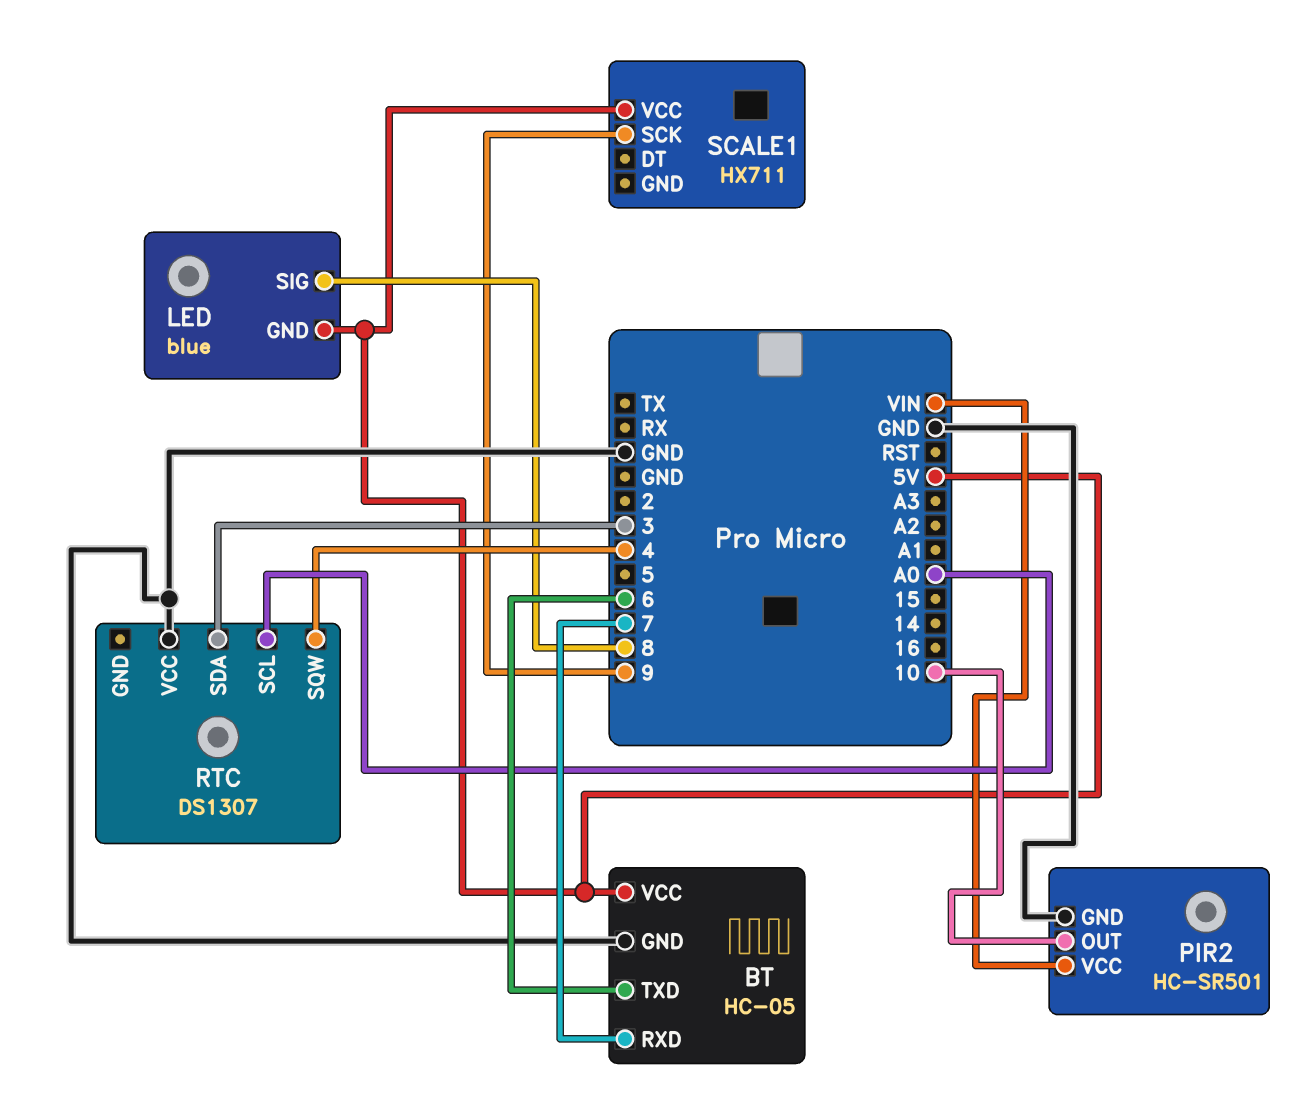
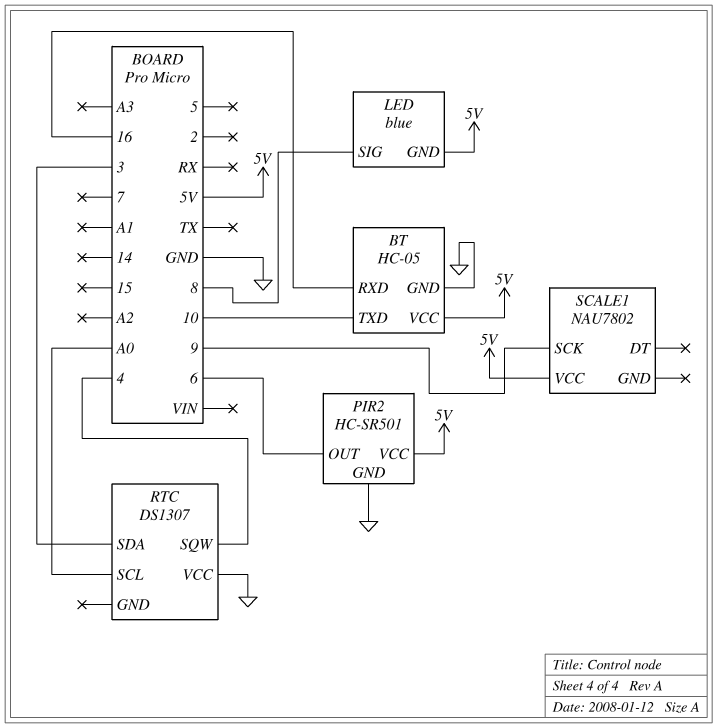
BT pin RXD: 7 -> 16
BT pin TXD: 6 -> 10
PIR2 pin OUT: 10 -> 6
PIR2 pin VCC: VIN -> 5V
SCALE1: HX711 -> NAU7802

